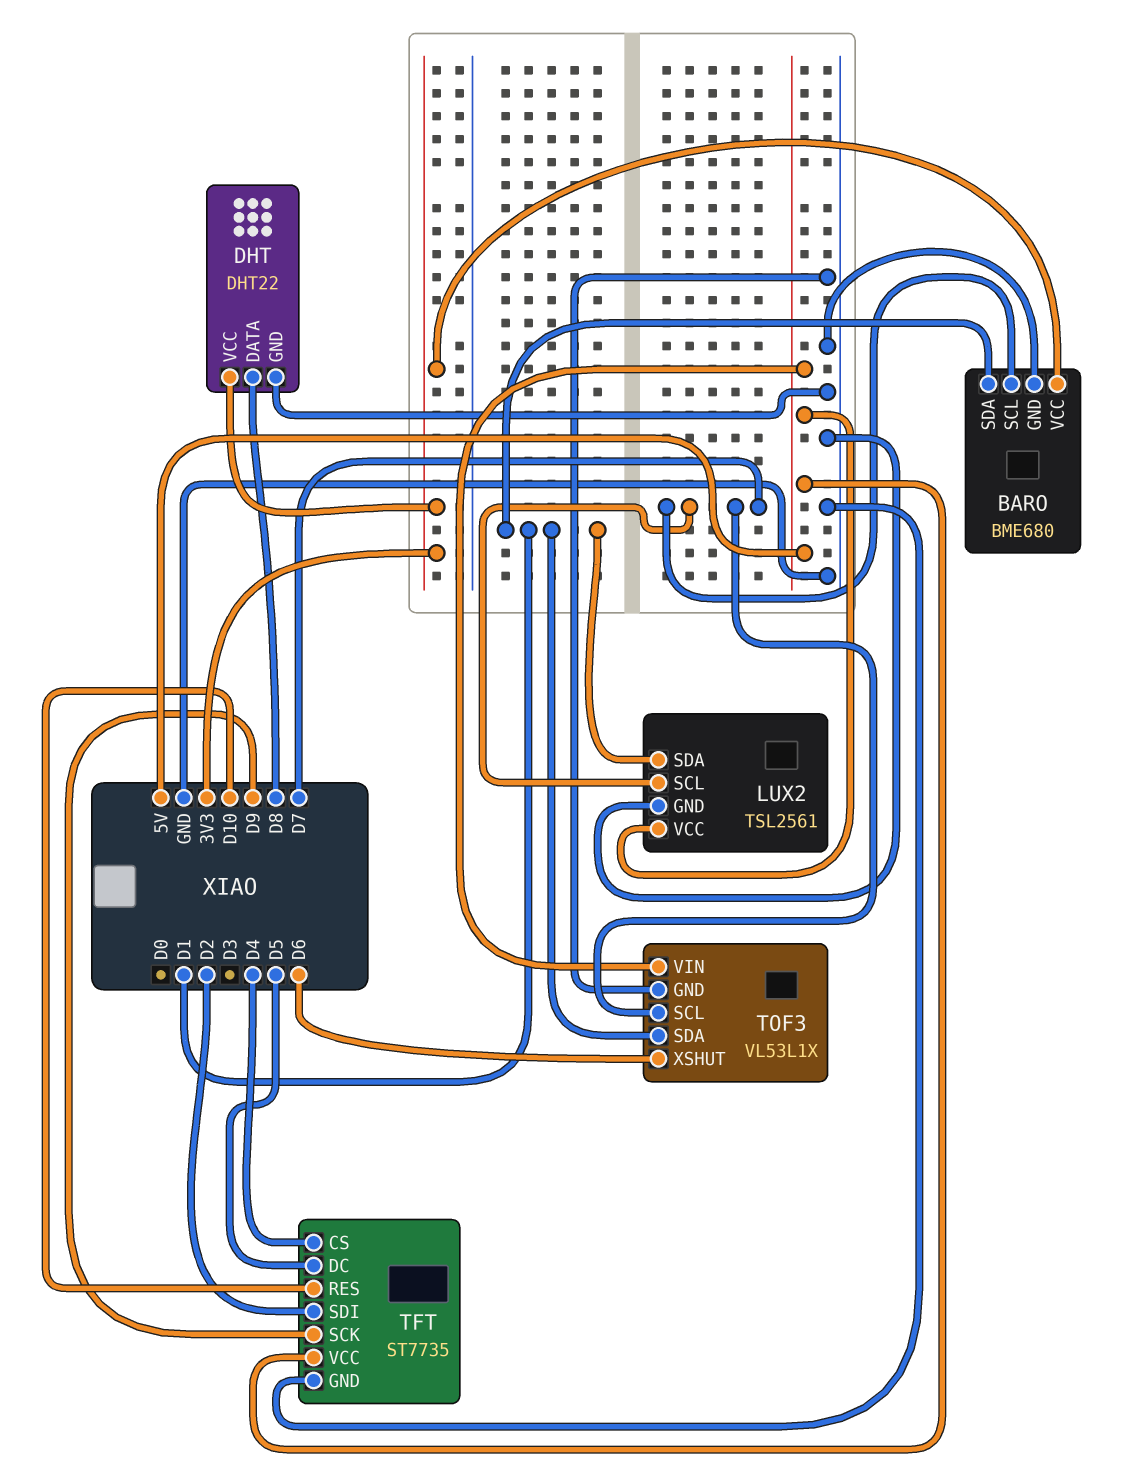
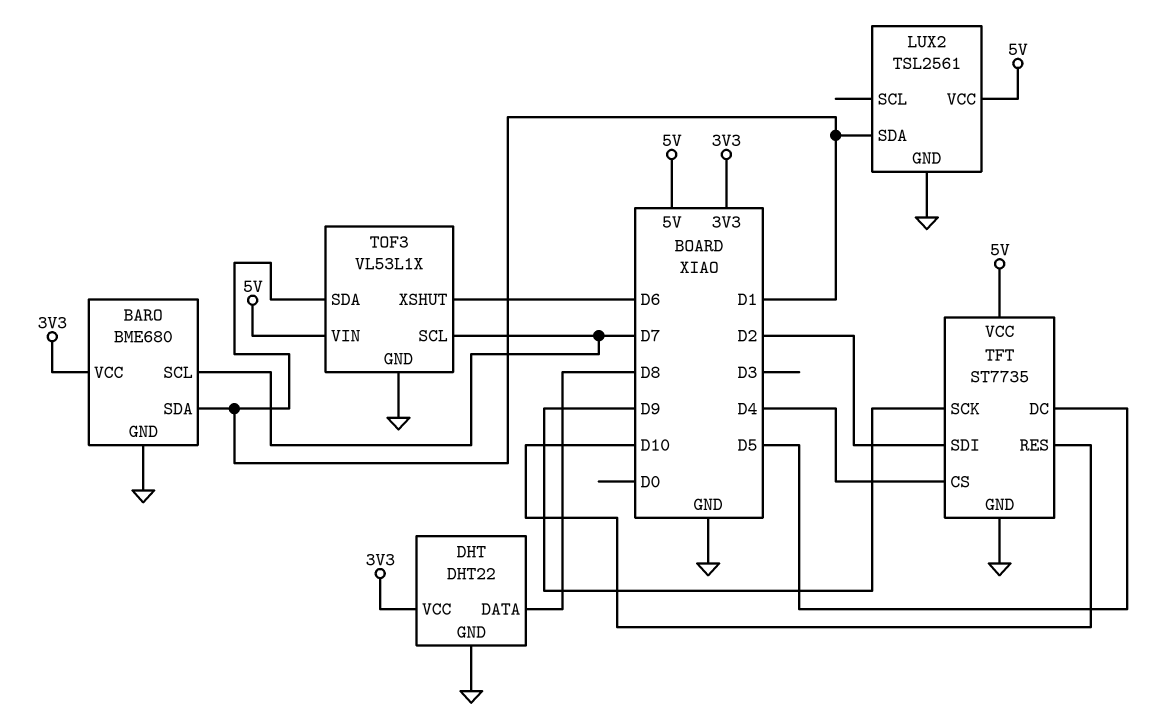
LUX2 pin SCL: D7 -> none

